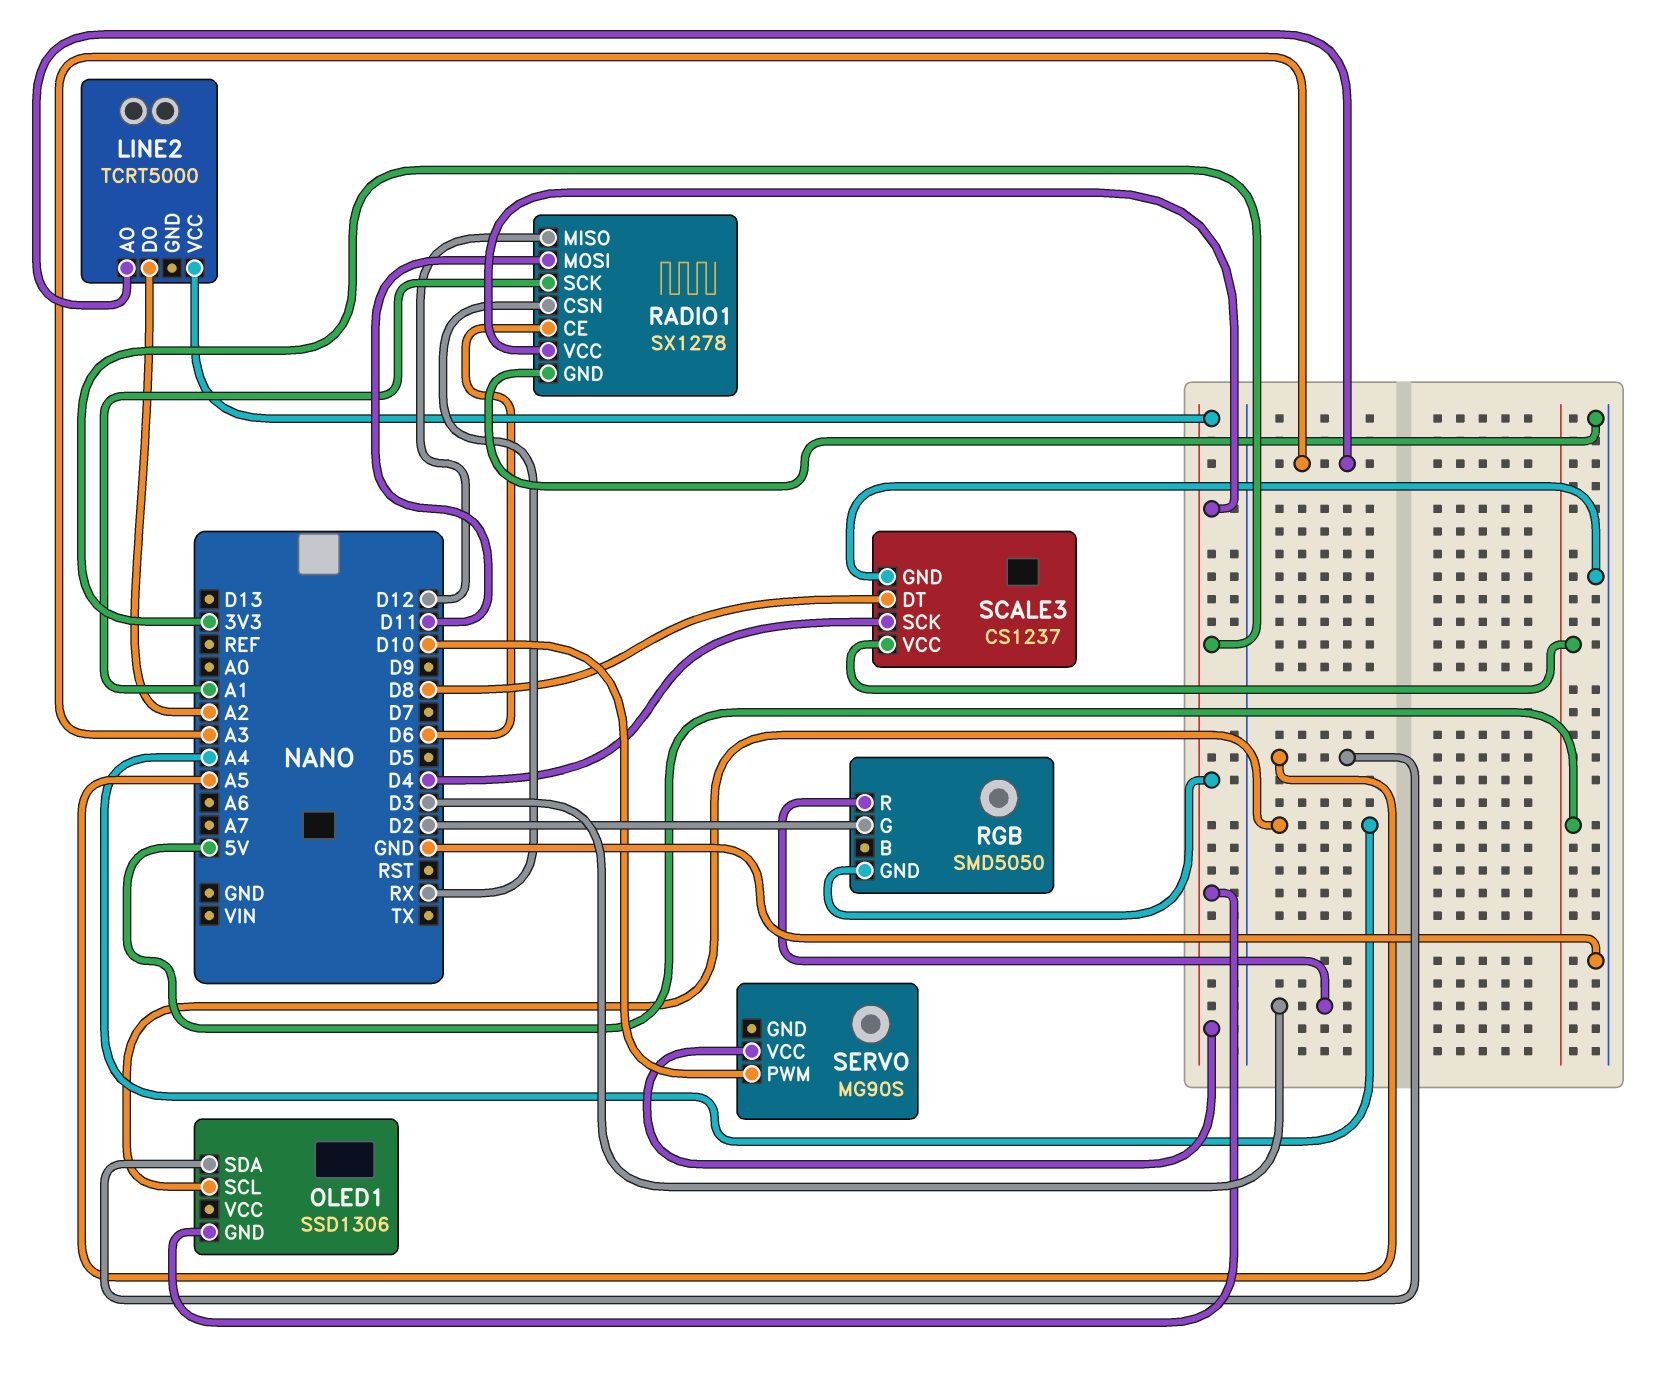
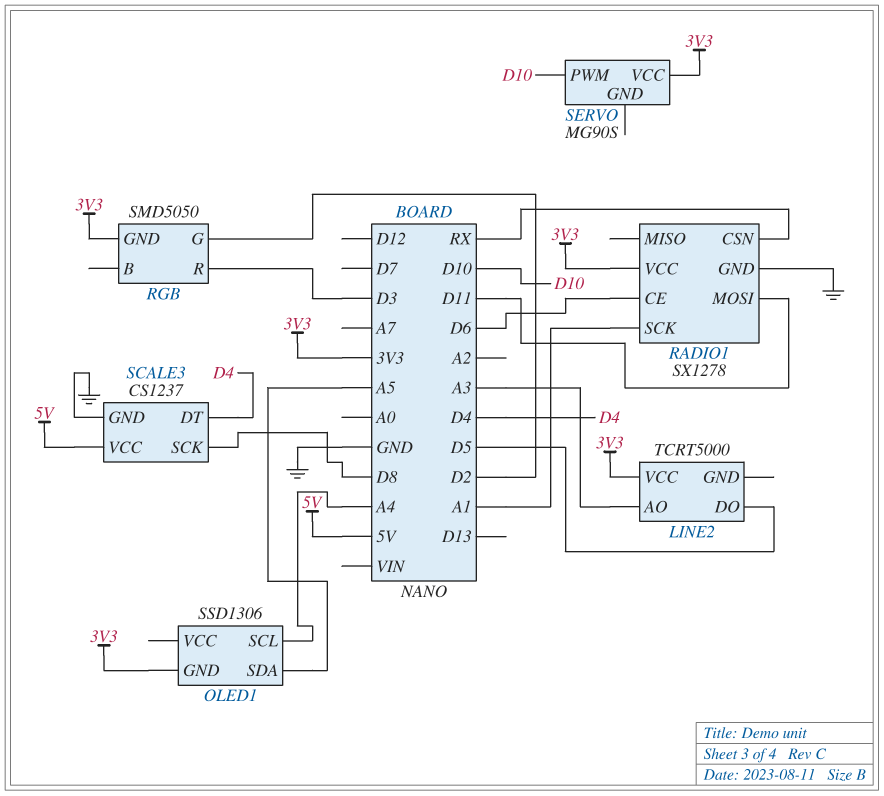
LINE2 pin DO: A2 -> D5
RADIO1 pin MISO: D12 -> none
SCALE3 pin DT: D8 -> D4
SCALE3 pin SCK: D4 -> D8

